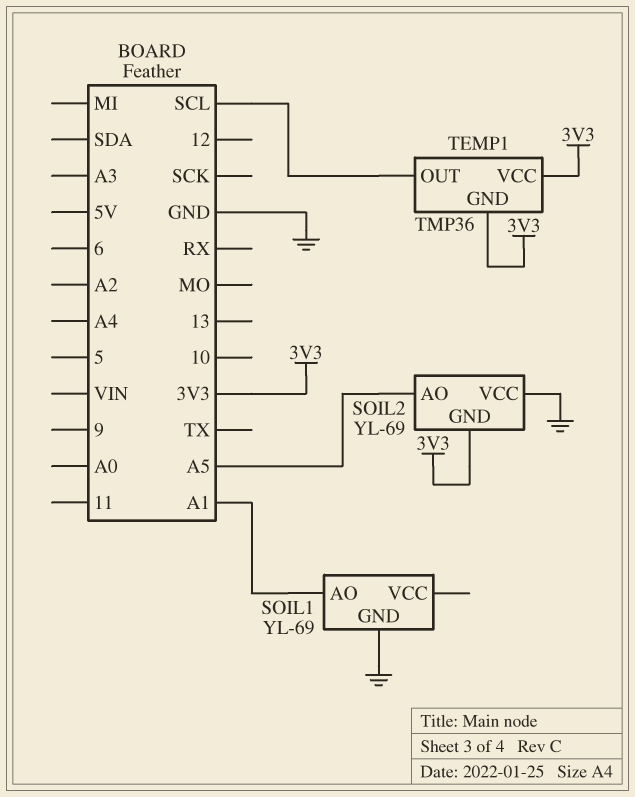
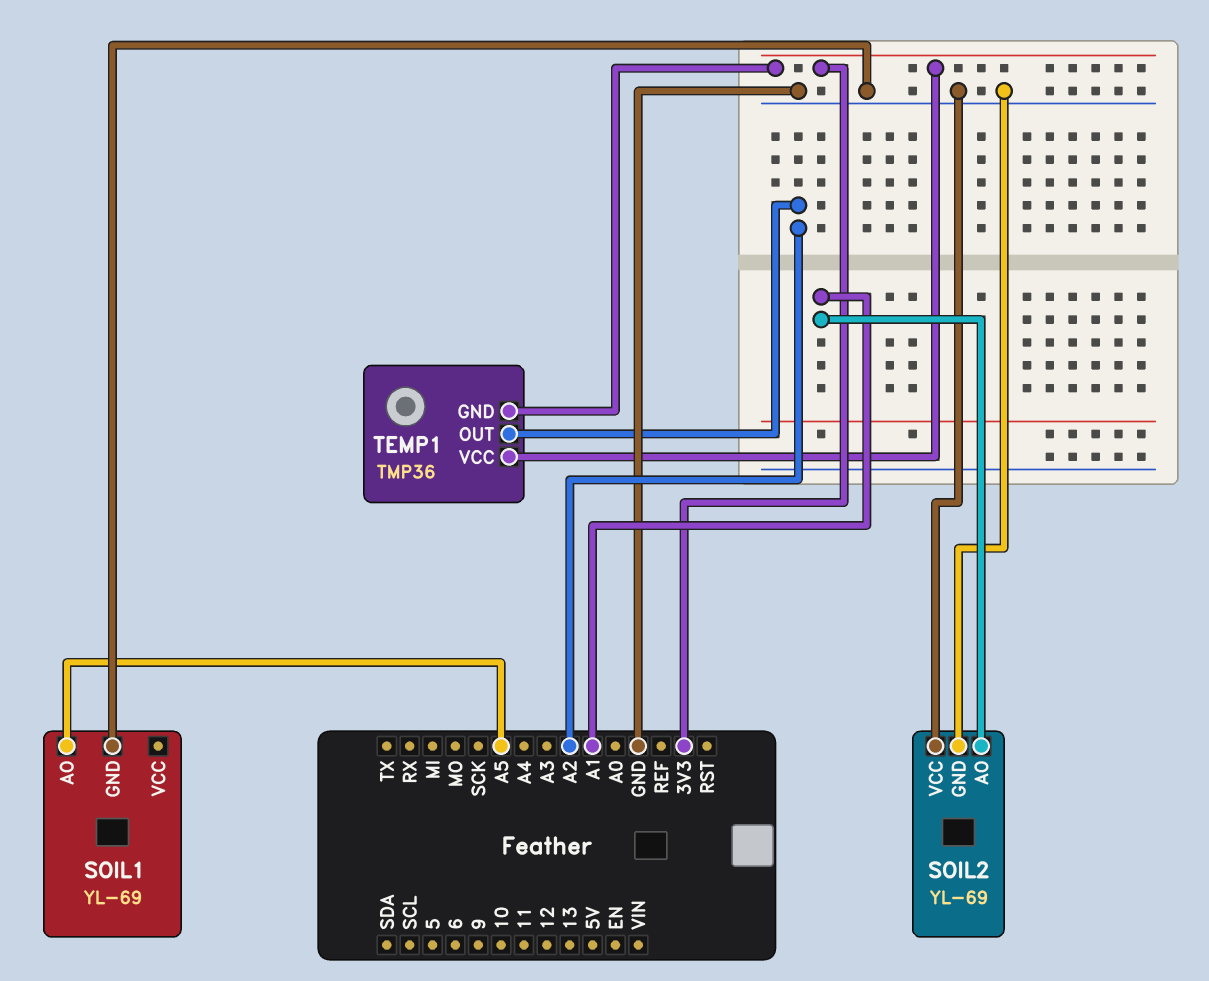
SOIL1 pin AO: A1 -> A5
SOIL2 pin AO: A5 -> A1
SOIL2 pin GND: 3V3 -> GND
TEMP1 pin OUT: SCL -> A2

